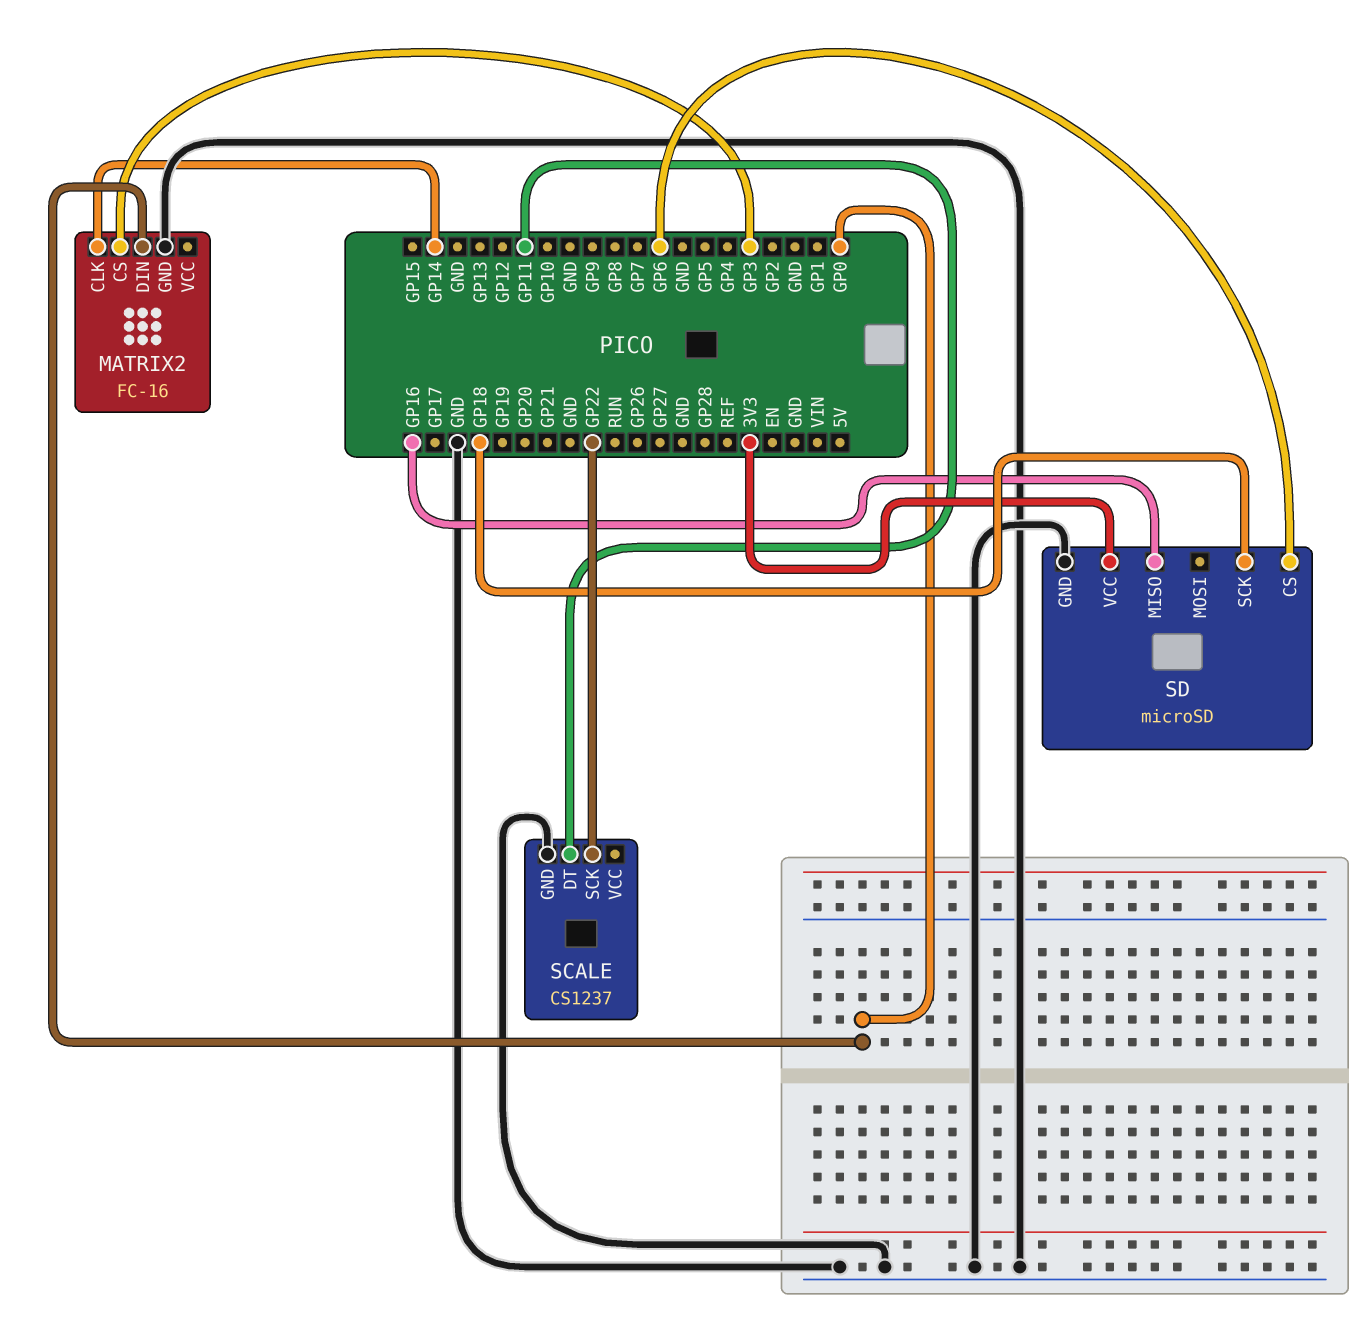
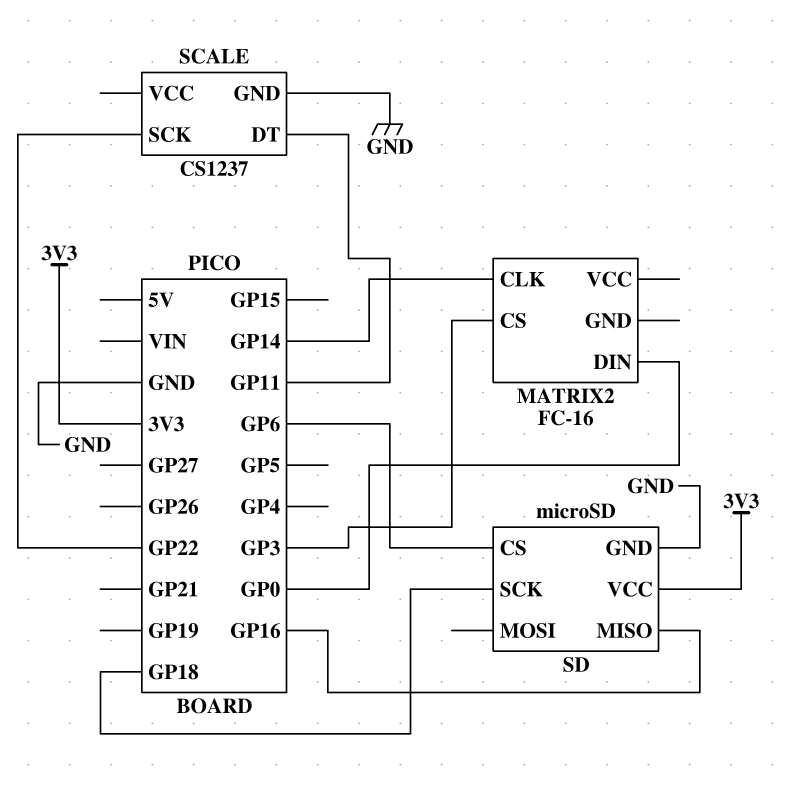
MATRIX2 pin GND: GND -> none

